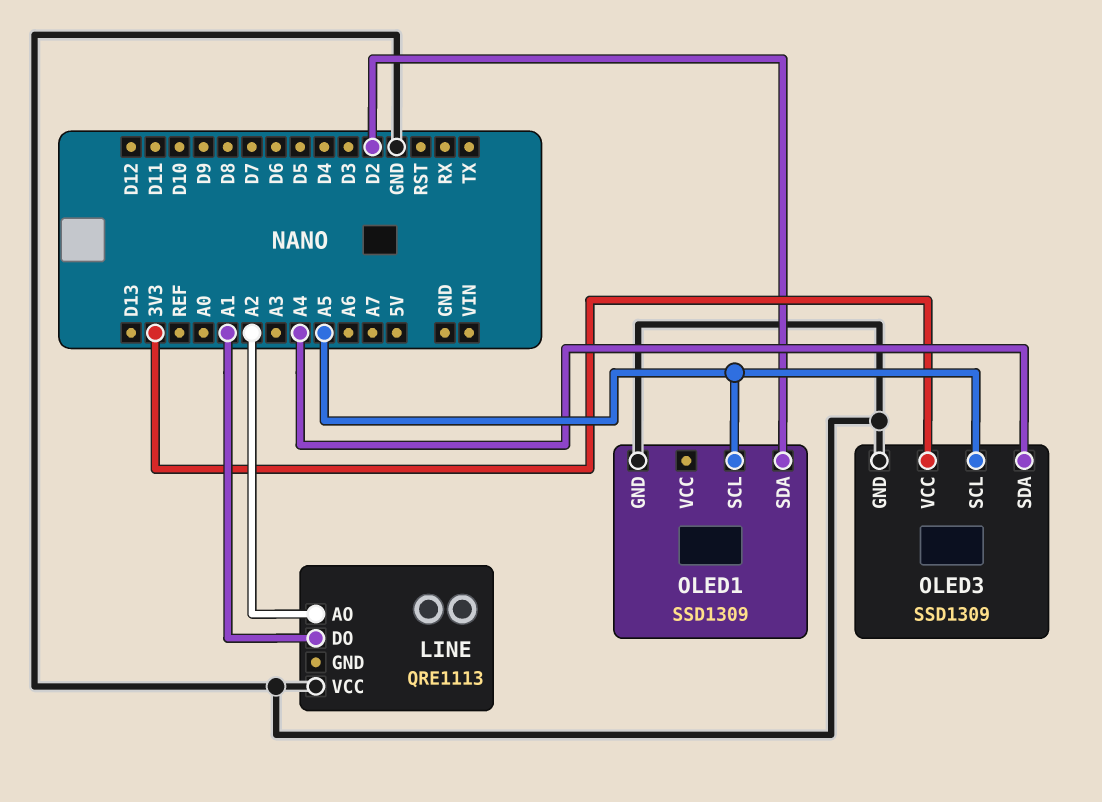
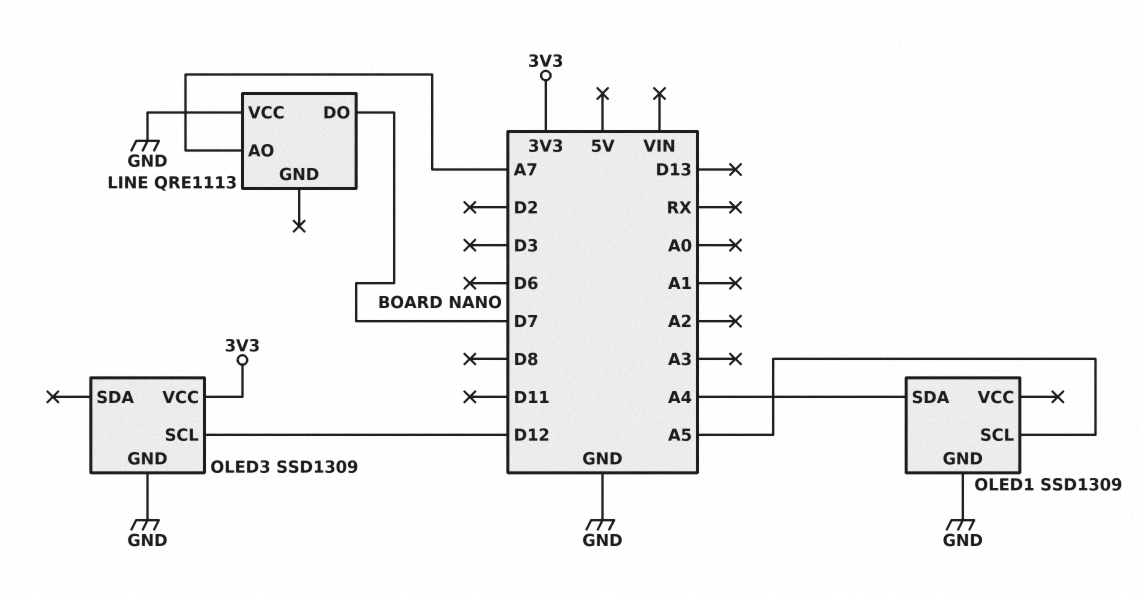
LINE pin AO: A2 -> A7
LINE pin DO: A1 -> D7
OLED1 pin SDA: D2 -> A4
OLED3 pin SCL: A5 -> D12
OLED3 pin SDA: A4 -> none

